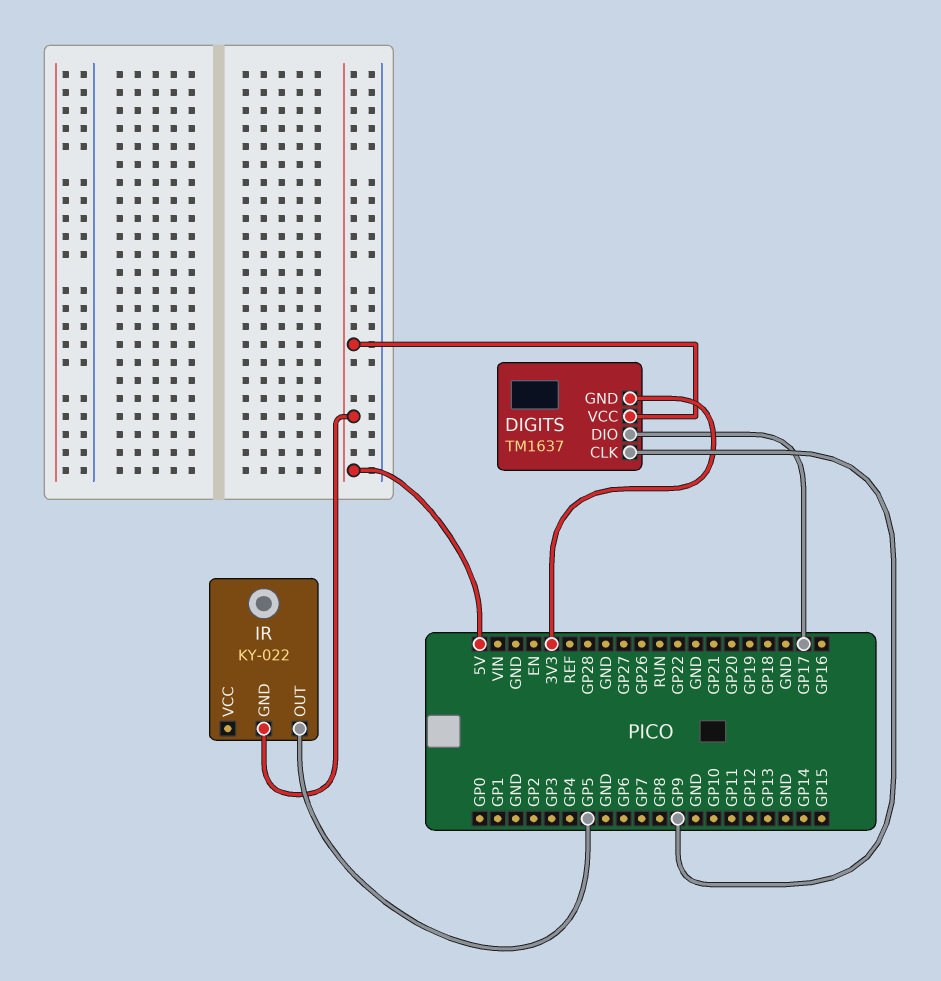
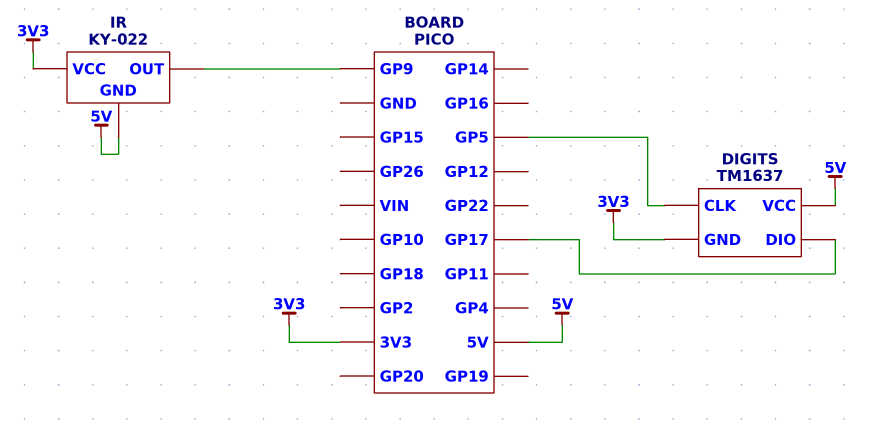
DIGITS pin CLK: GP9 -> GP5
IR pin OUT: GP5 -> GP9
IR pin VCC: none -> 3V3

